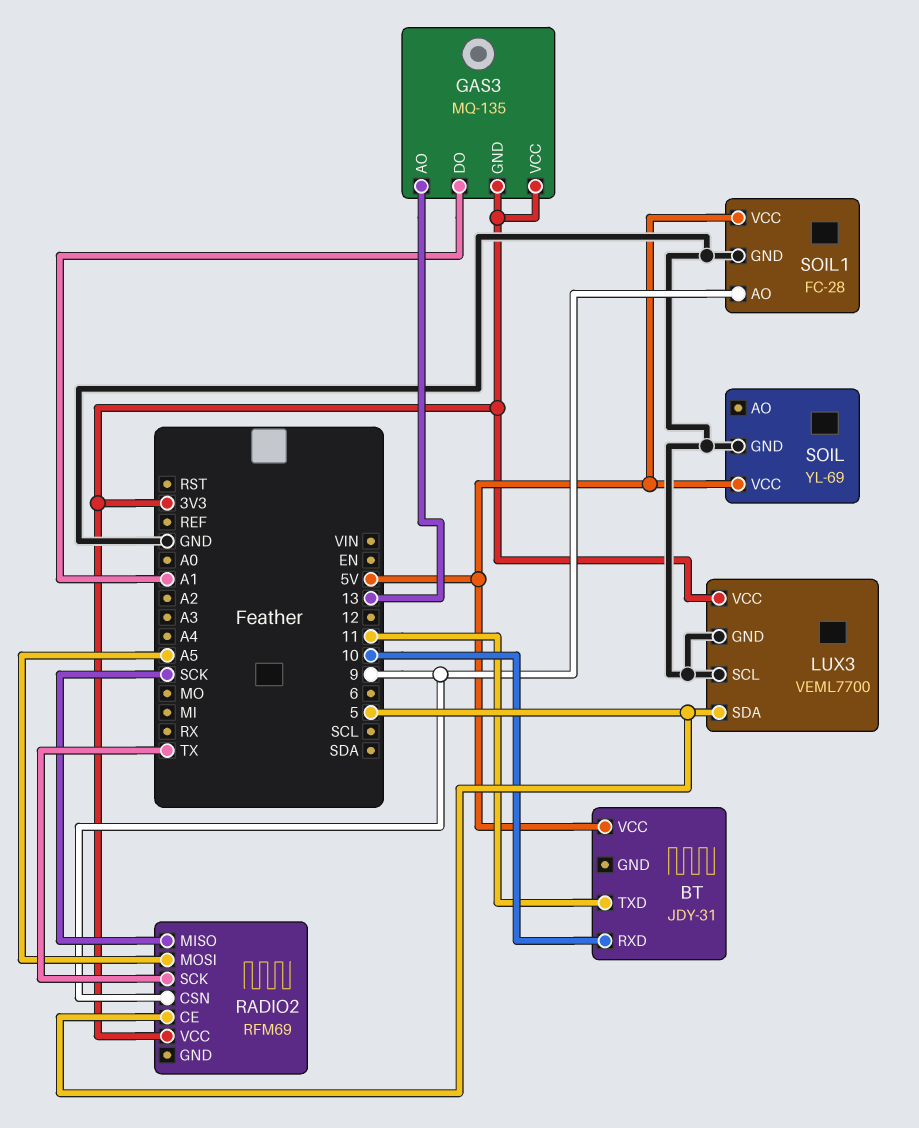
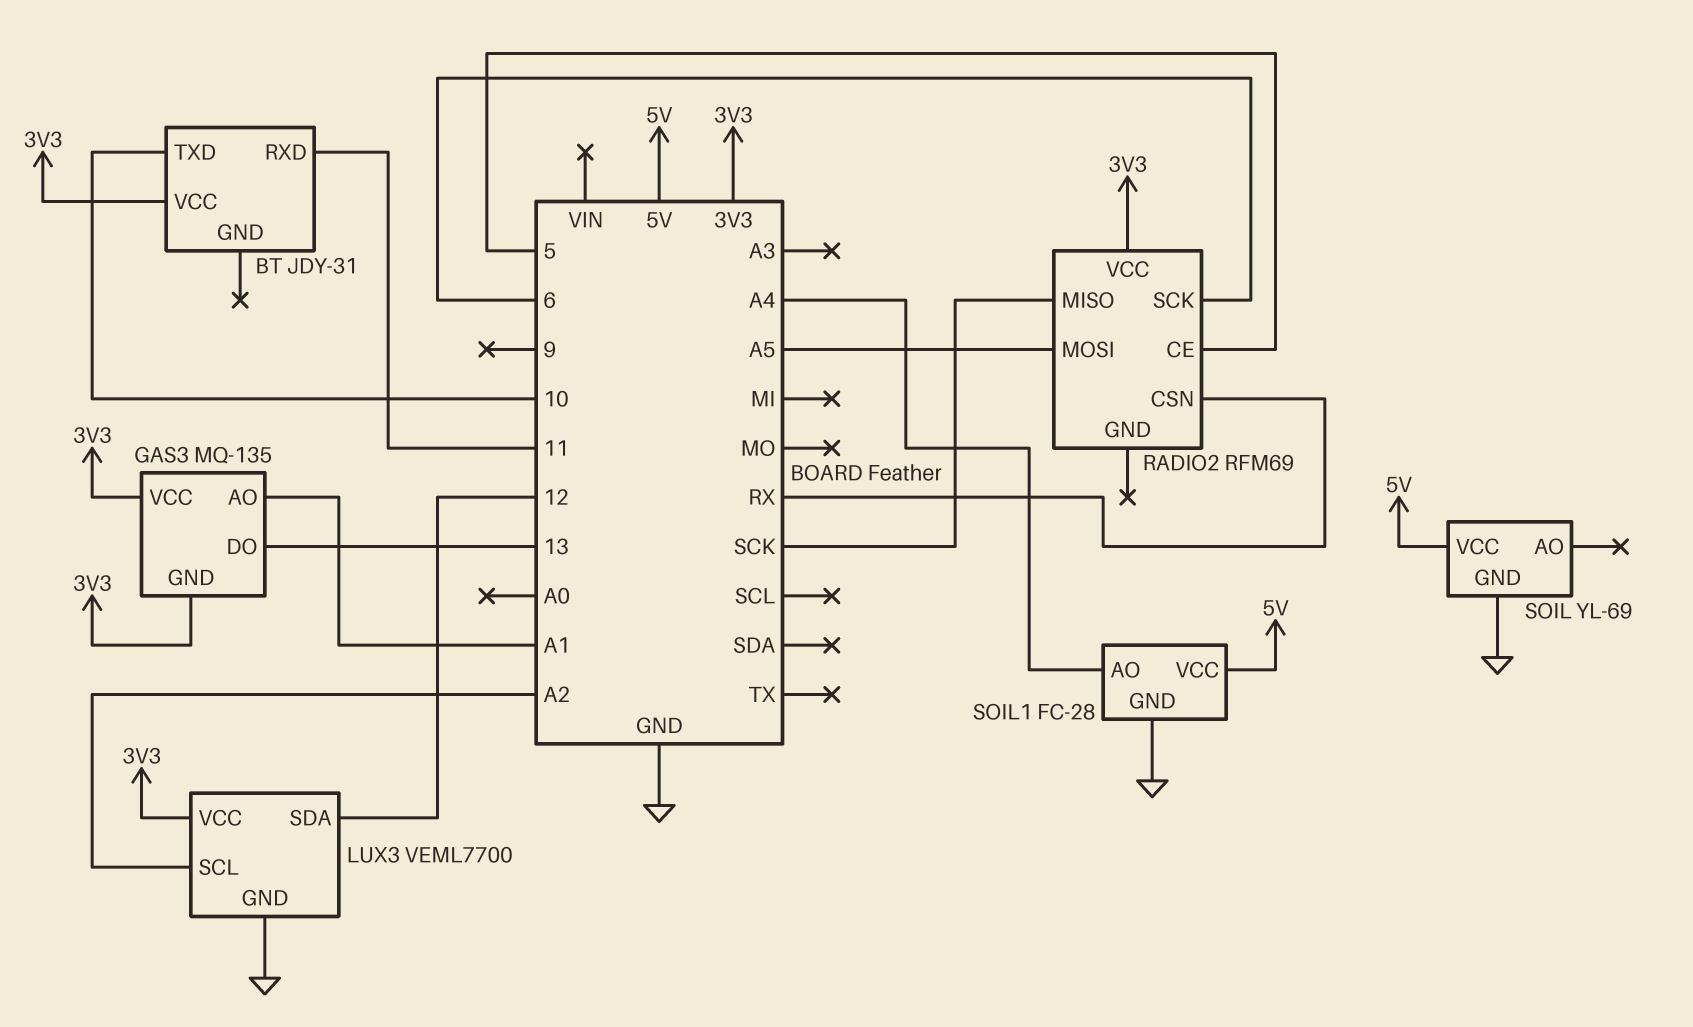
BT pin RXD: 10 -> 11
BT pin TXD: 11 -> 10
BT pin VCC: 5V -> 3V3
GAS3 pin AO: 13 -> A1
GAS3 pin DO: A1 -> 13
LUX3 pin SCL: GND -> A2
LUX3 pin SDA: 5 -> 12
RADIO2 pin CSN: 9 -> RX
RADIO2 pin SCK: TX -> 6
SOIL1 pin AO: 9 -> A4

